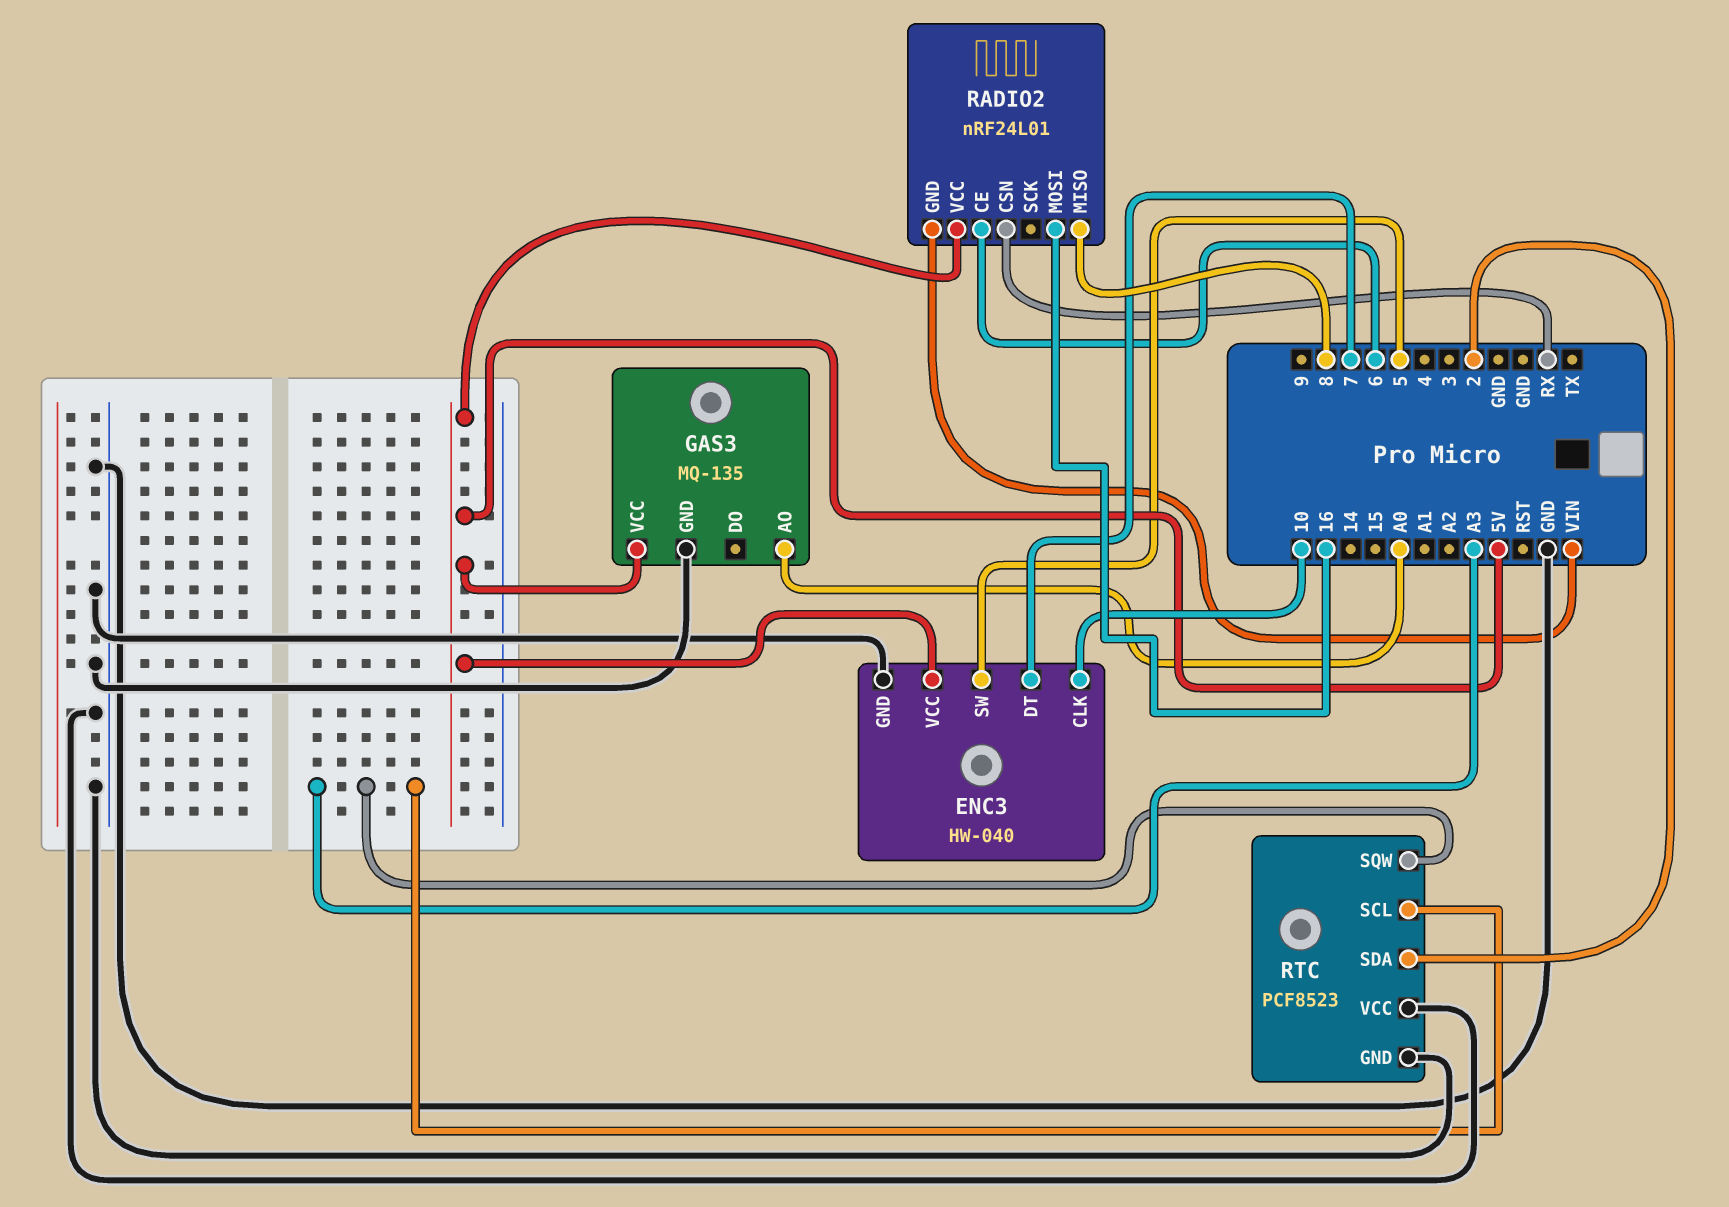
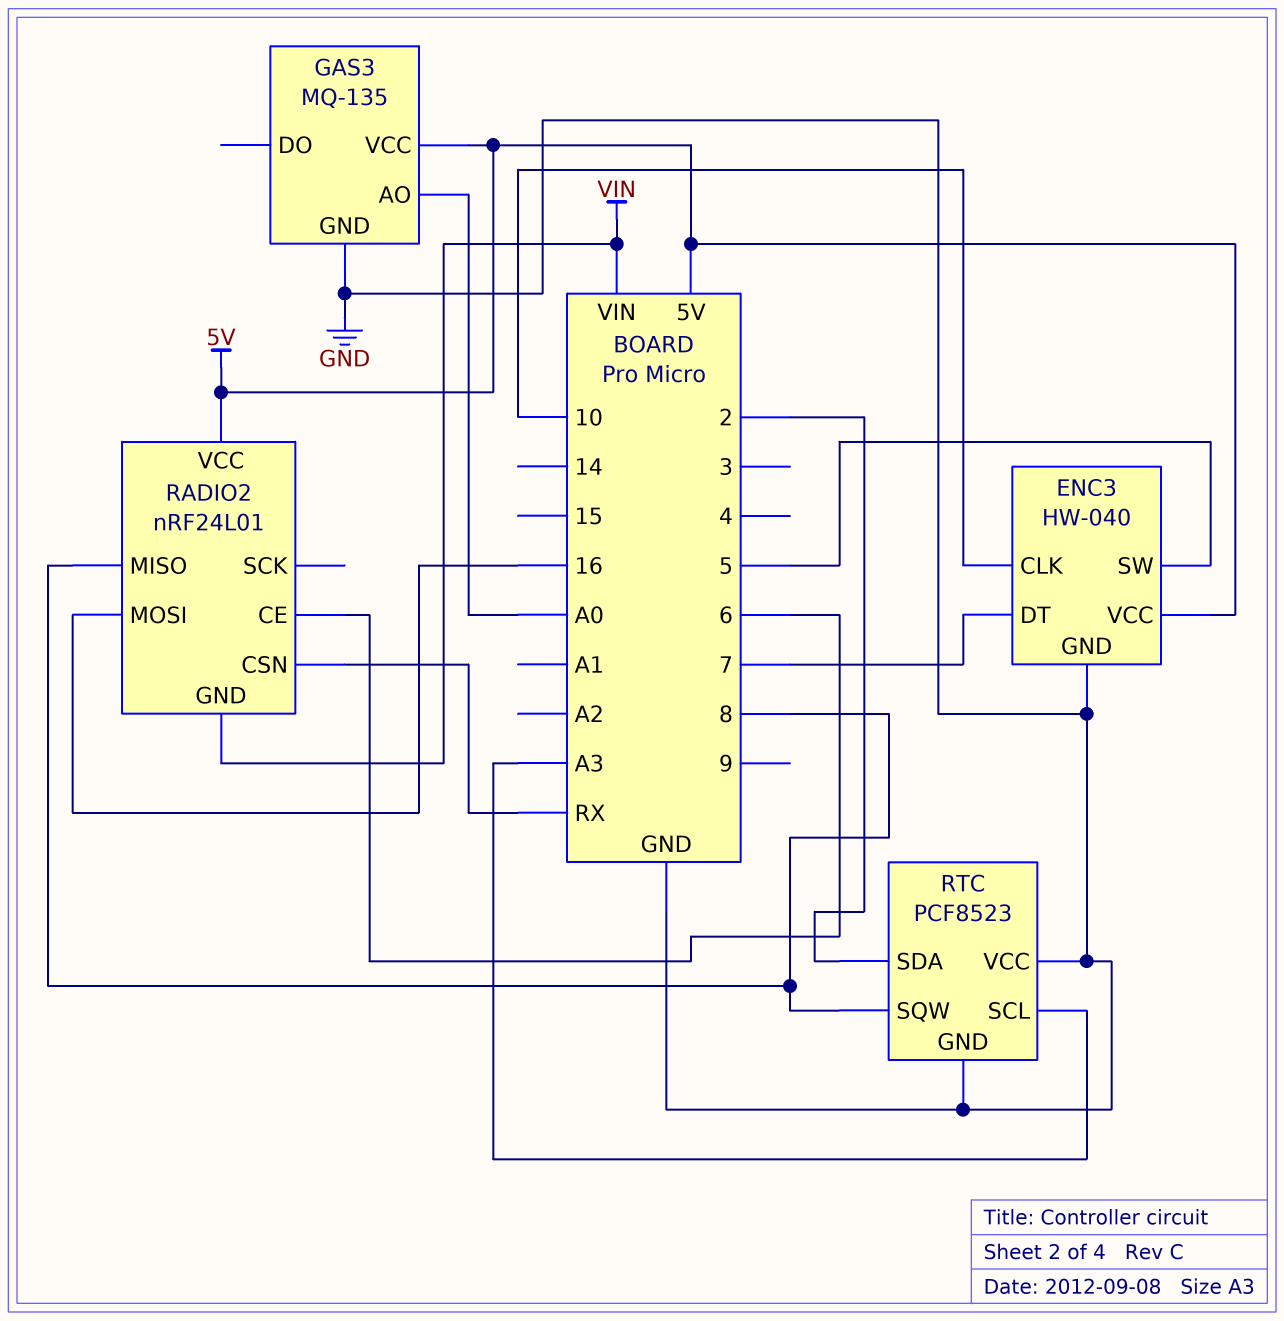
RTC pin SQW: A3 -> 8

